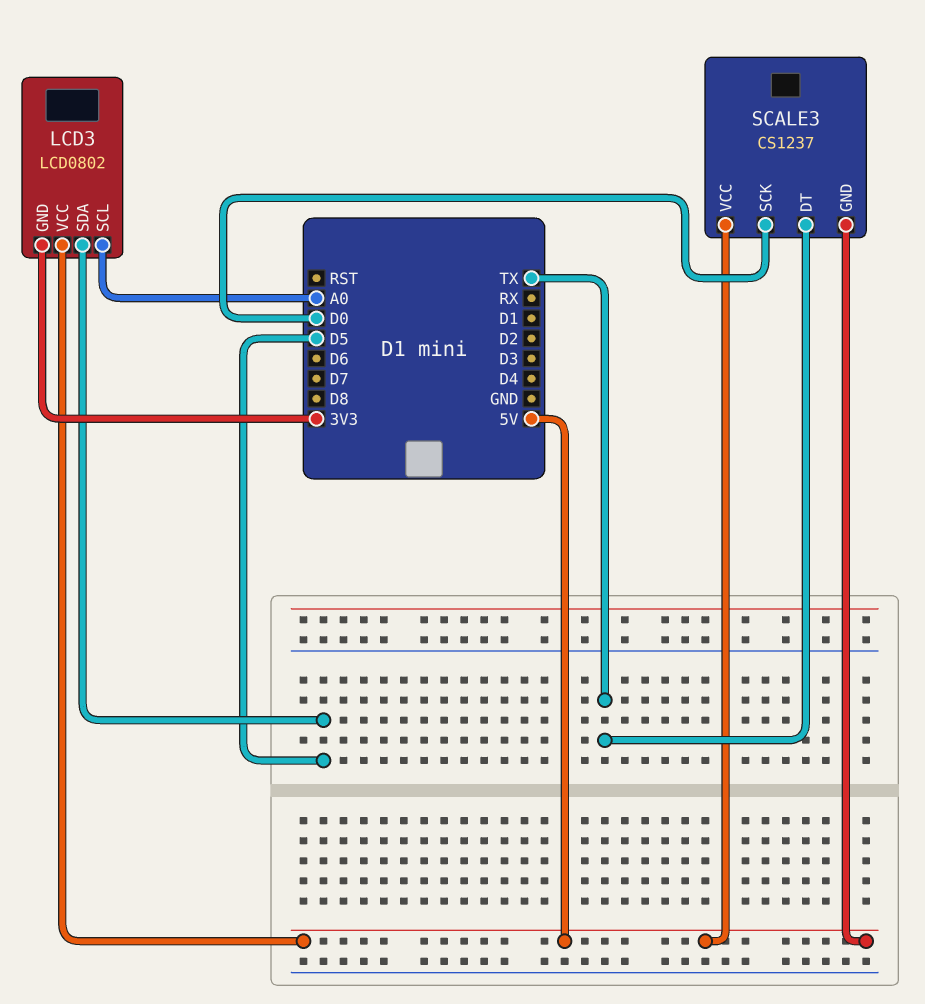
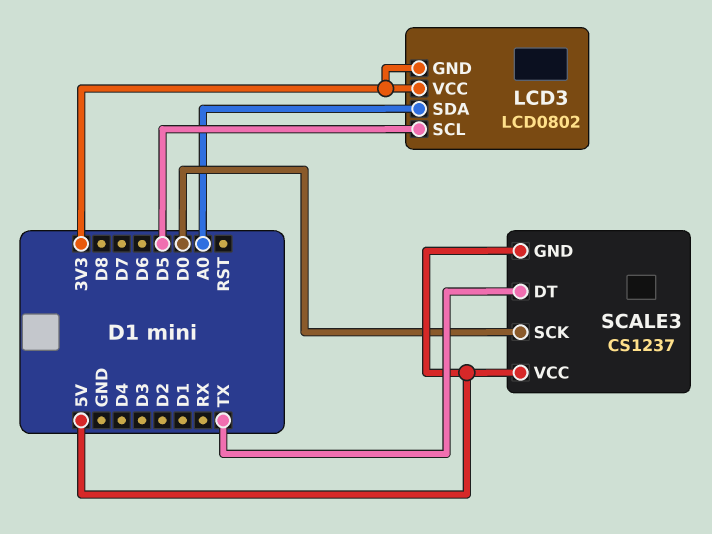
LCD3 pin SCL: A0 -> D5
LCD3 pin SDA: D5 -> A0
LCD3 pin VCC: 5V -> 3V3

